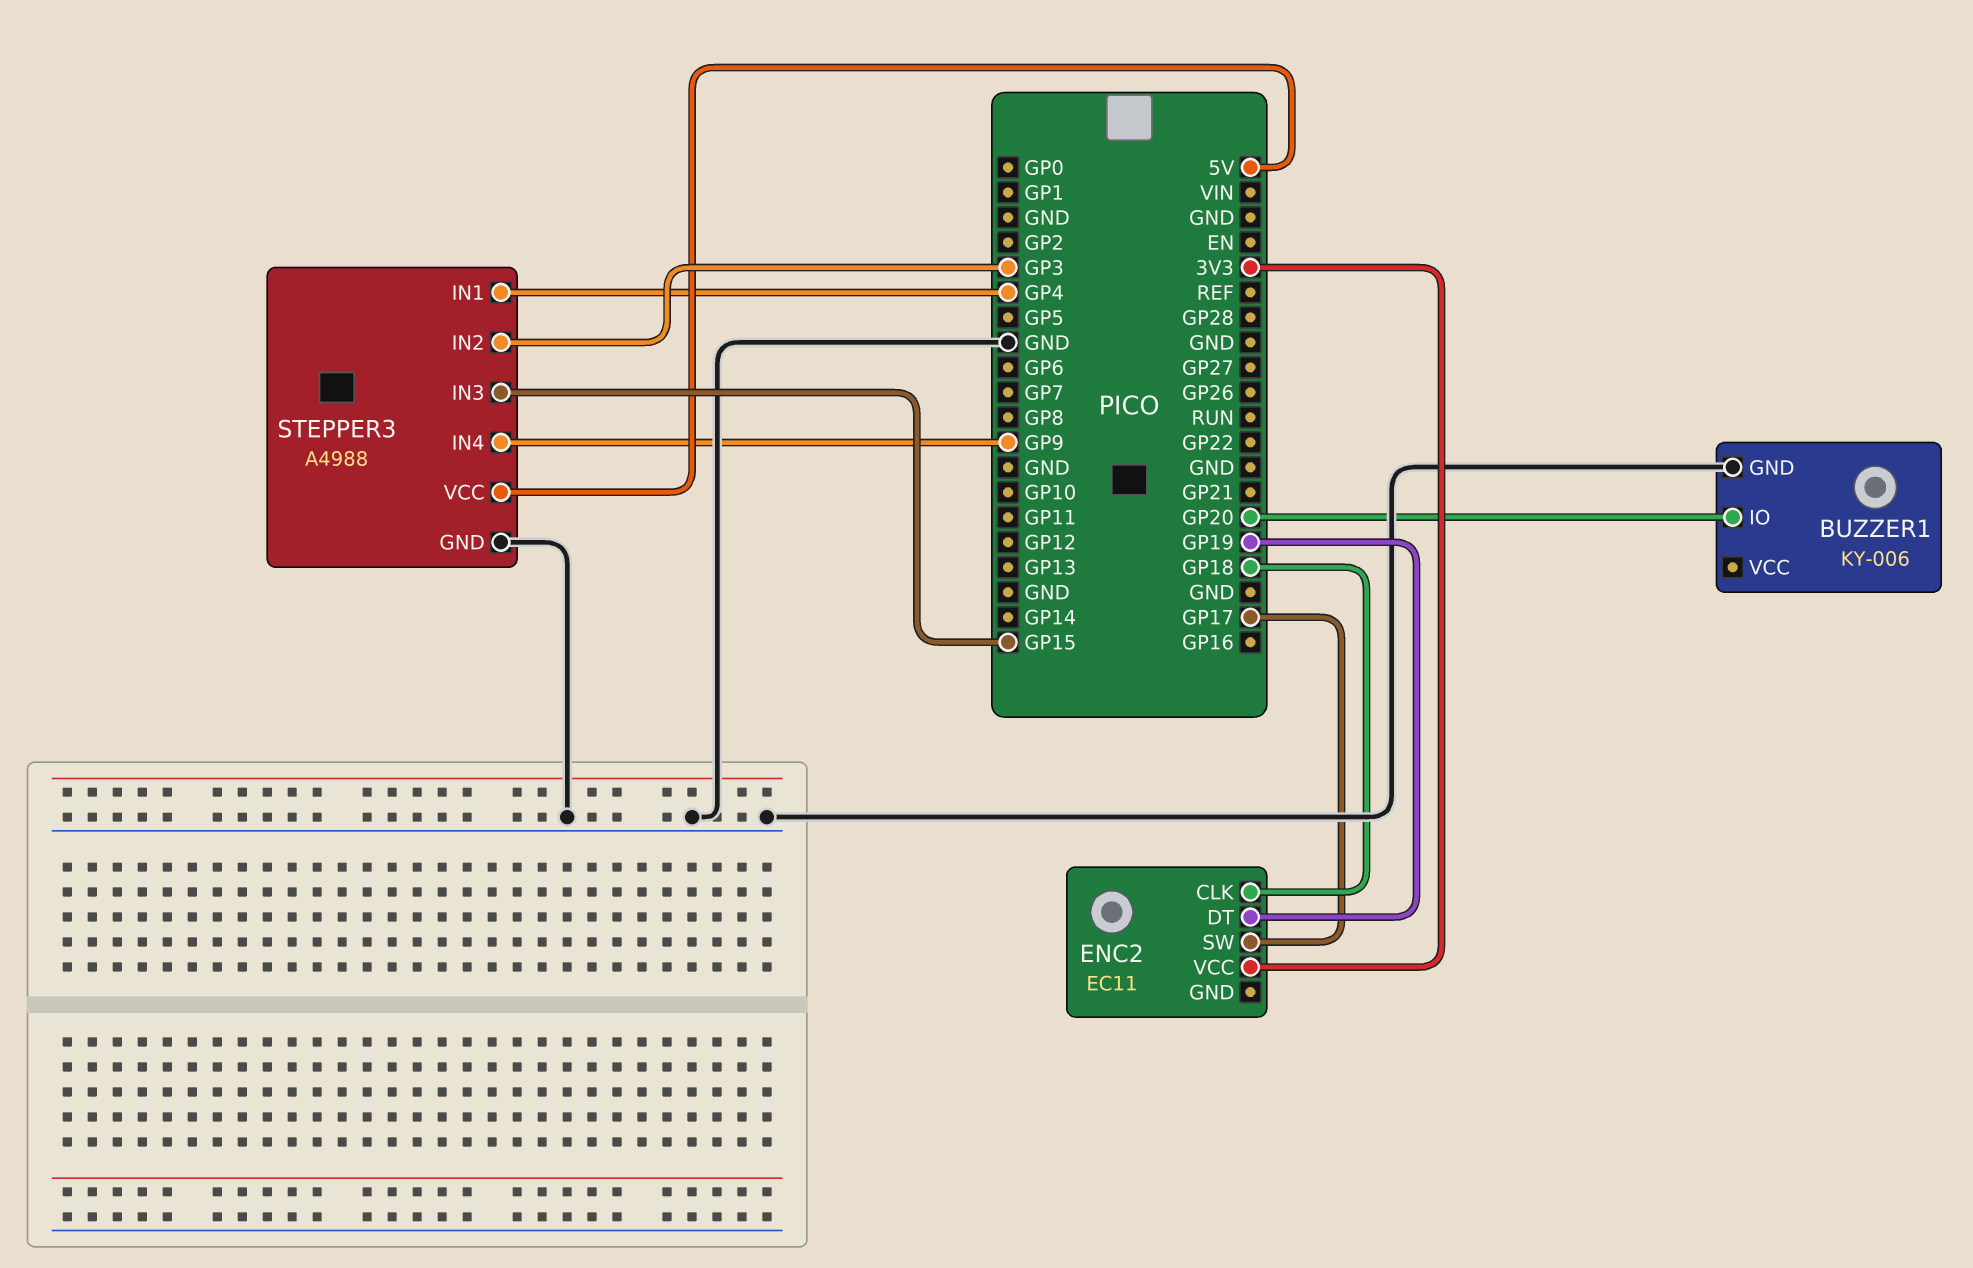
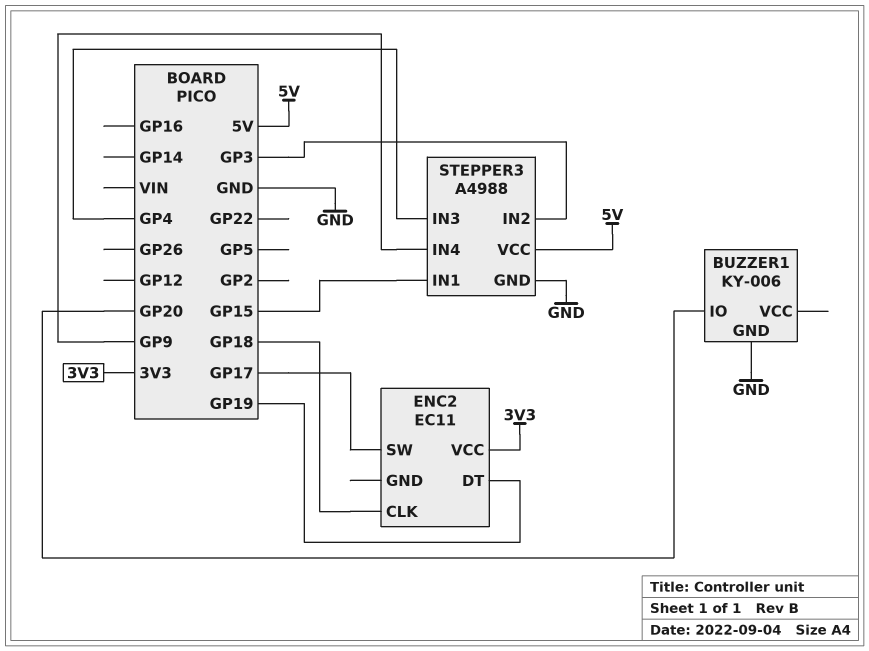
STEPPER3 pin IN1: GP4 -> GP15
STEPPER3 pin IN3: GP15 -> GP4

